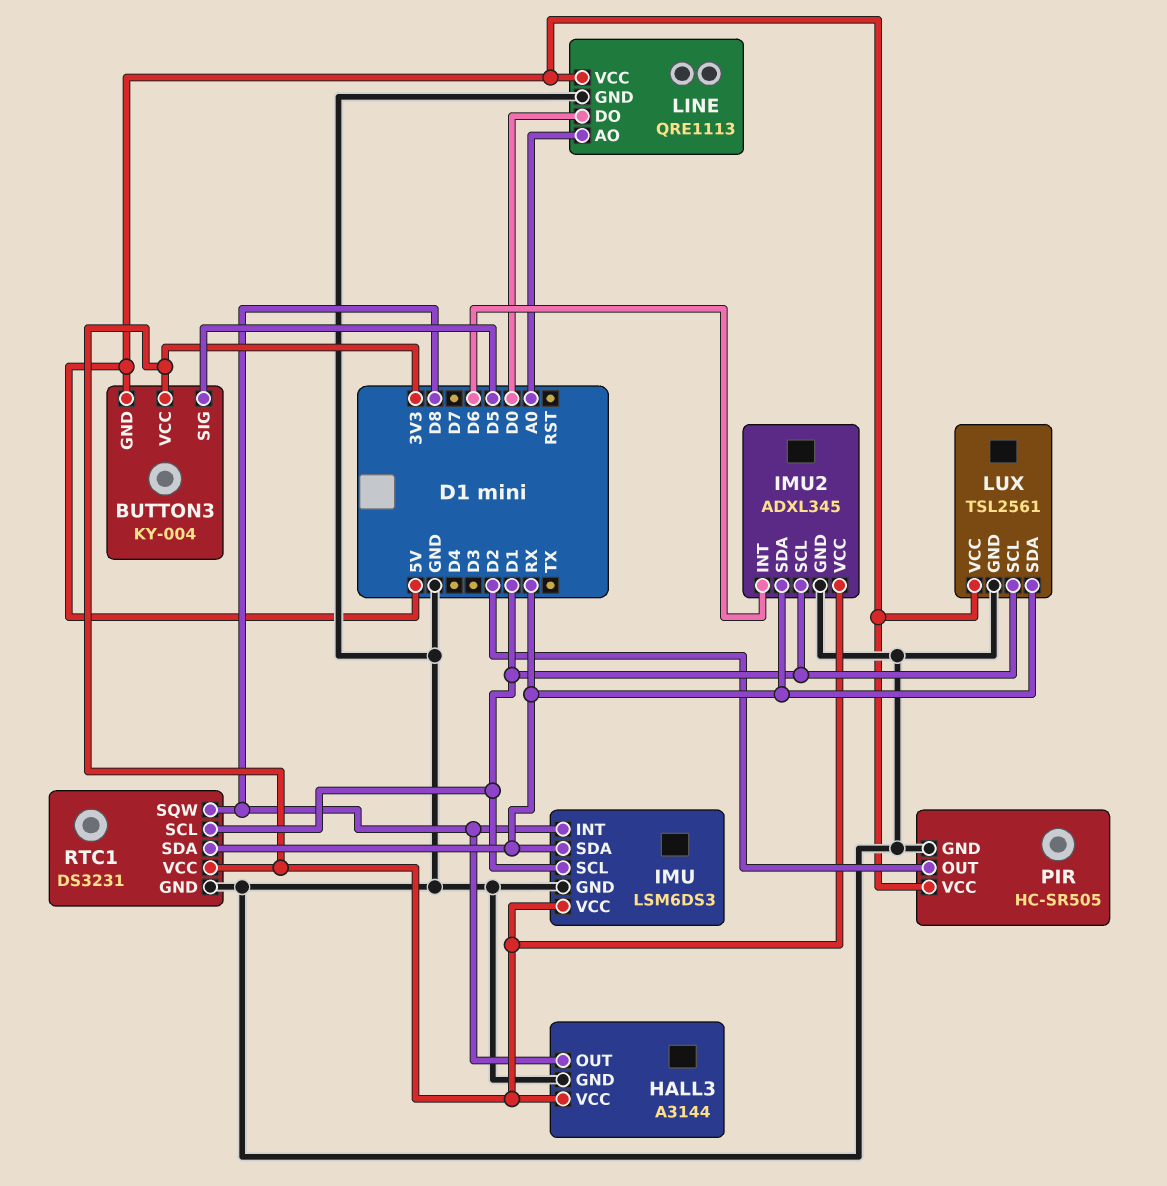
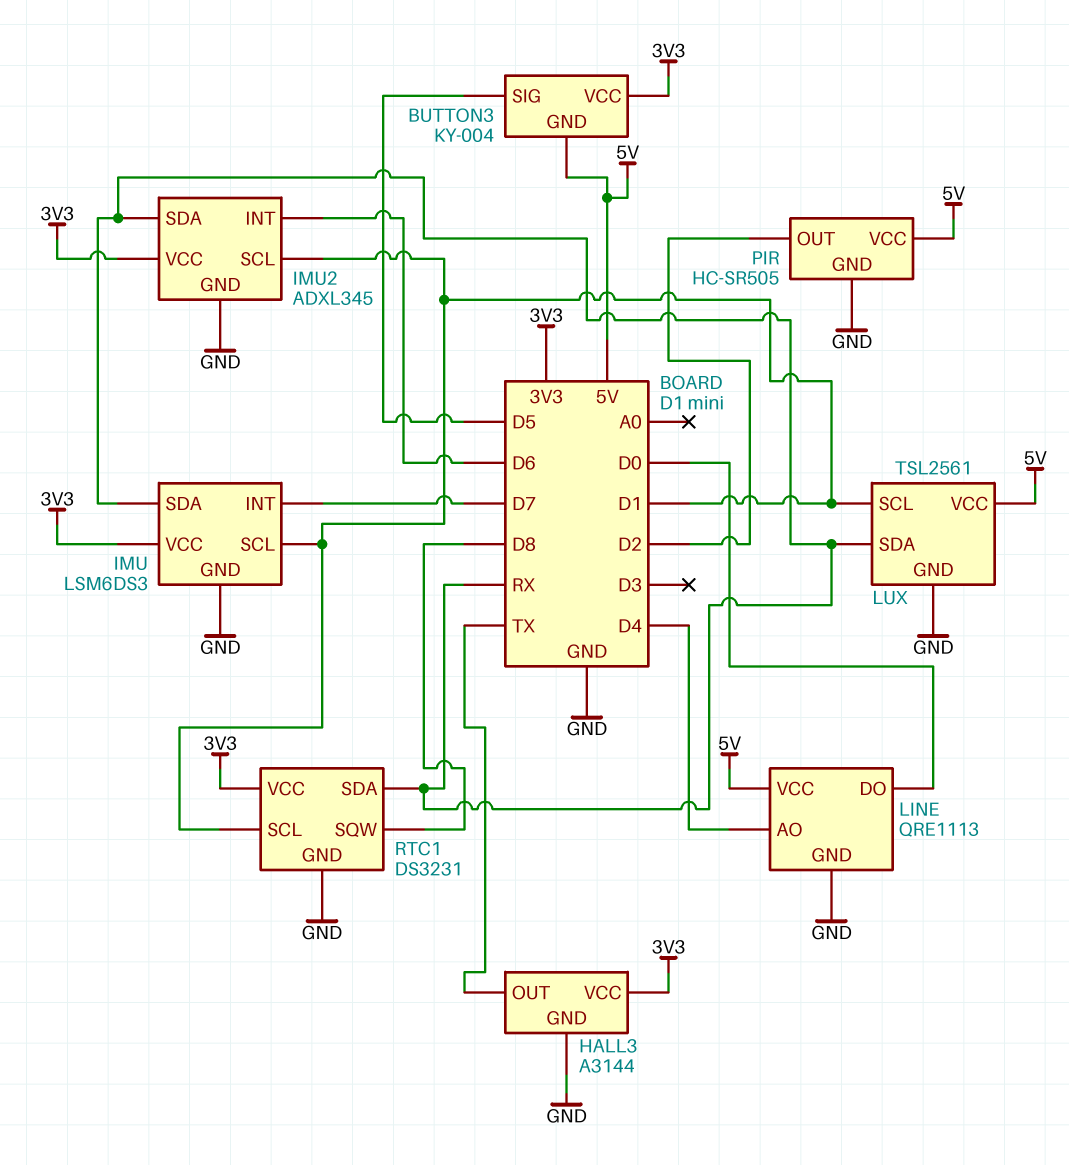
HALL3 pin OUT: D8 -> TX
IMU pin INT: D8 -> D7
LINE pin AO: A0 -> D4

